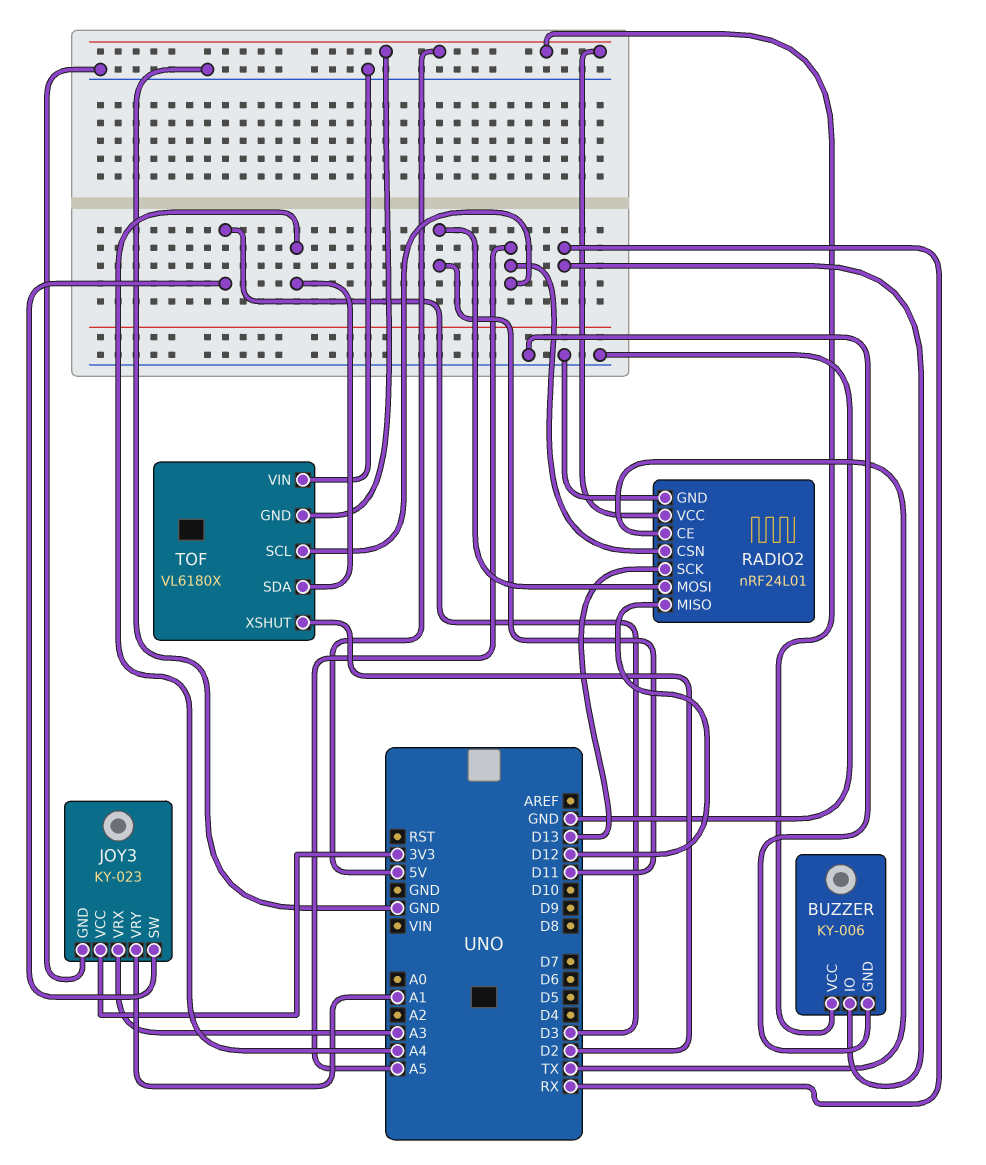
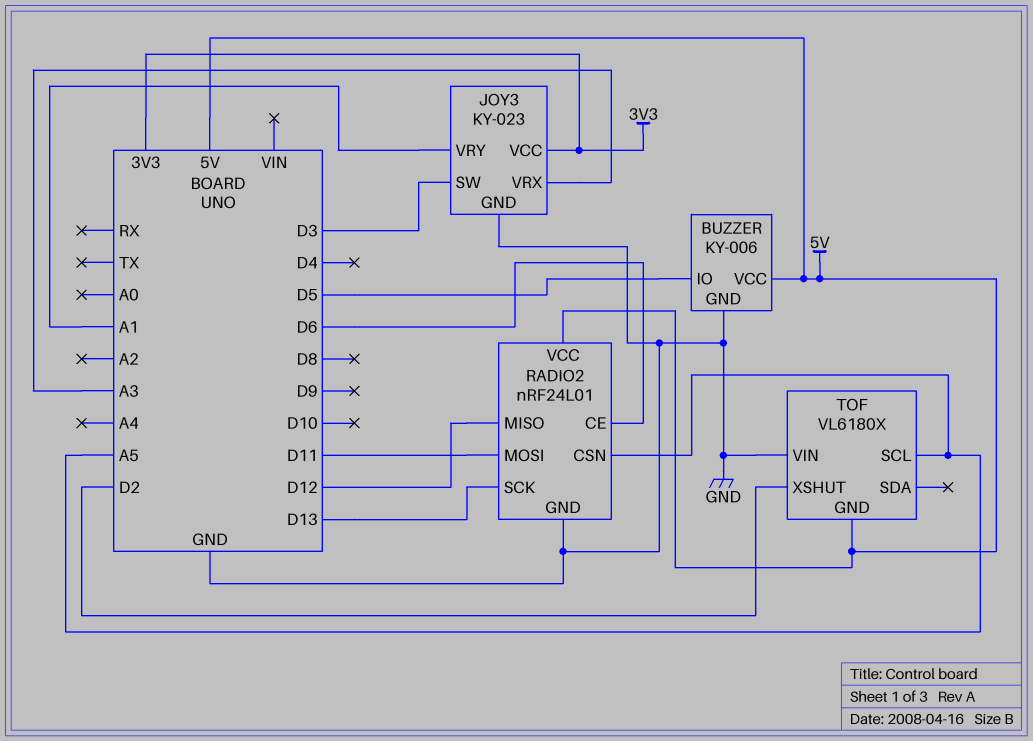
BUZZER pin IO: RX -> D5
RADIO2 pin CE: TX -> D6
TOF pin SDA: A4 -> none

